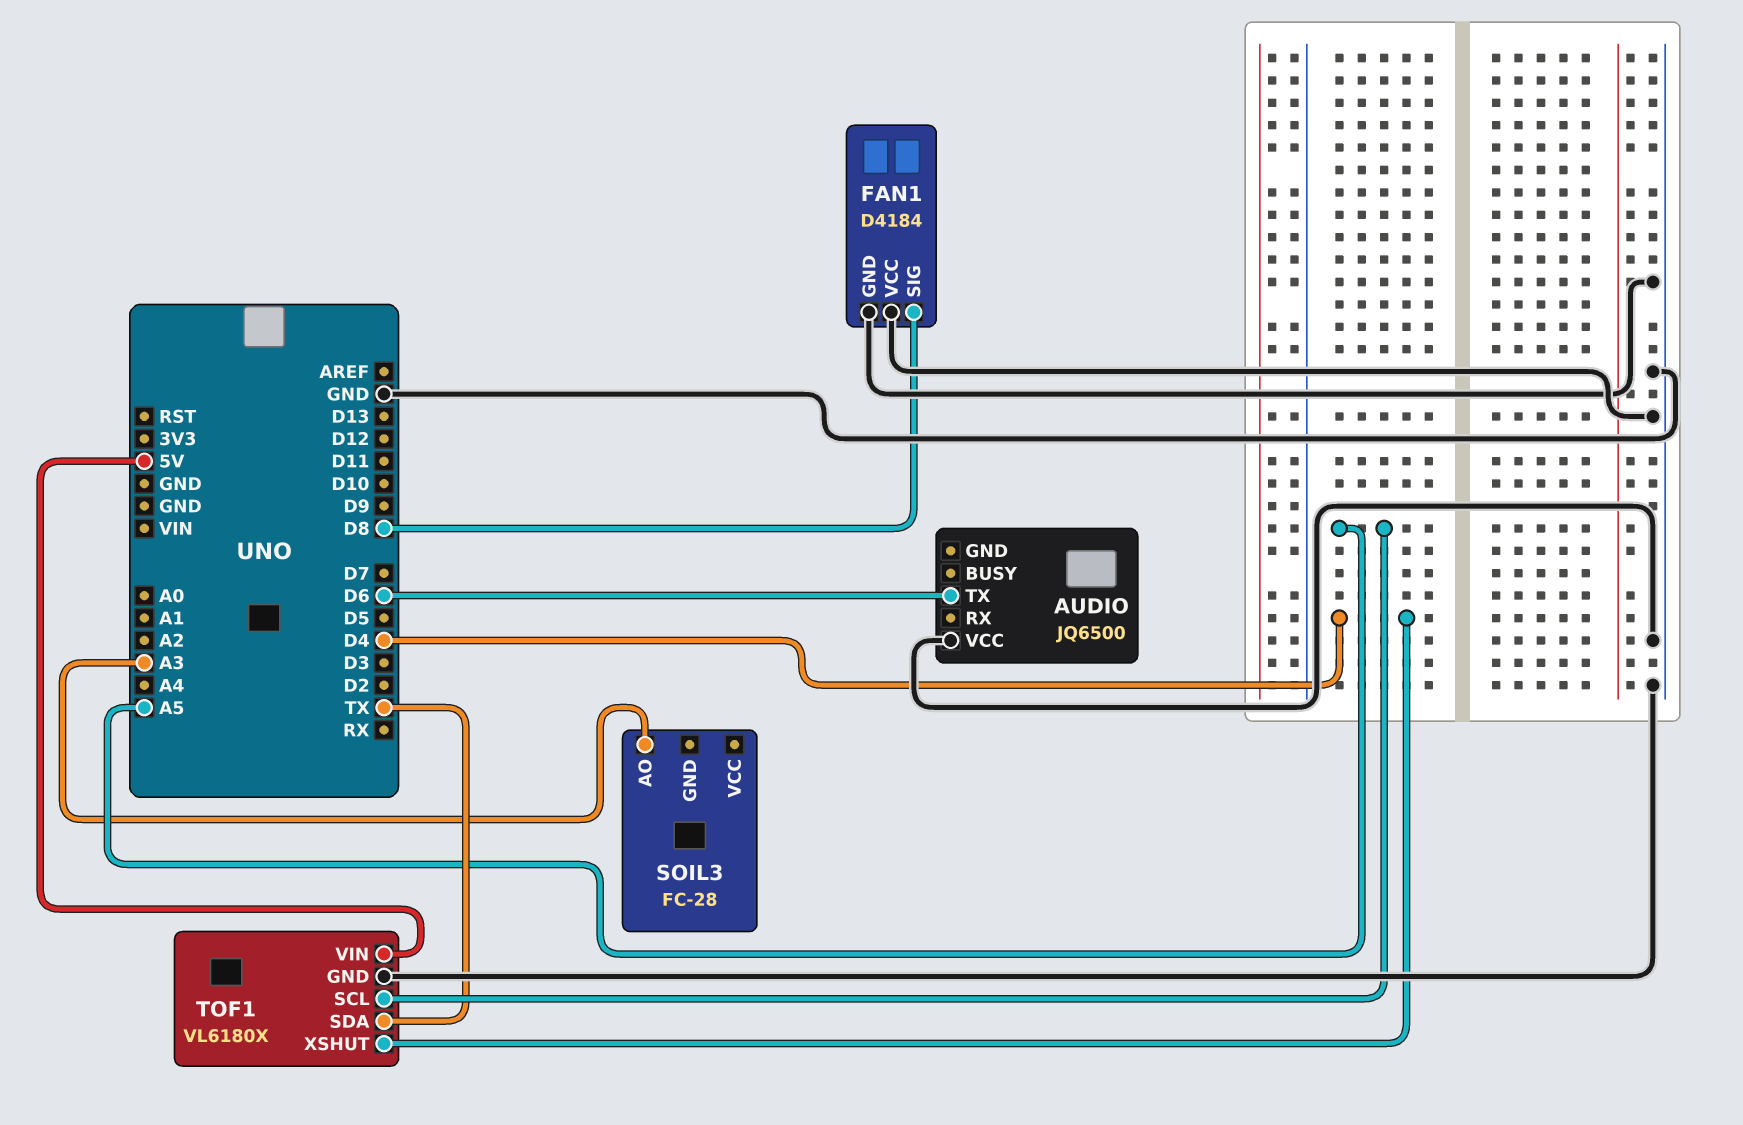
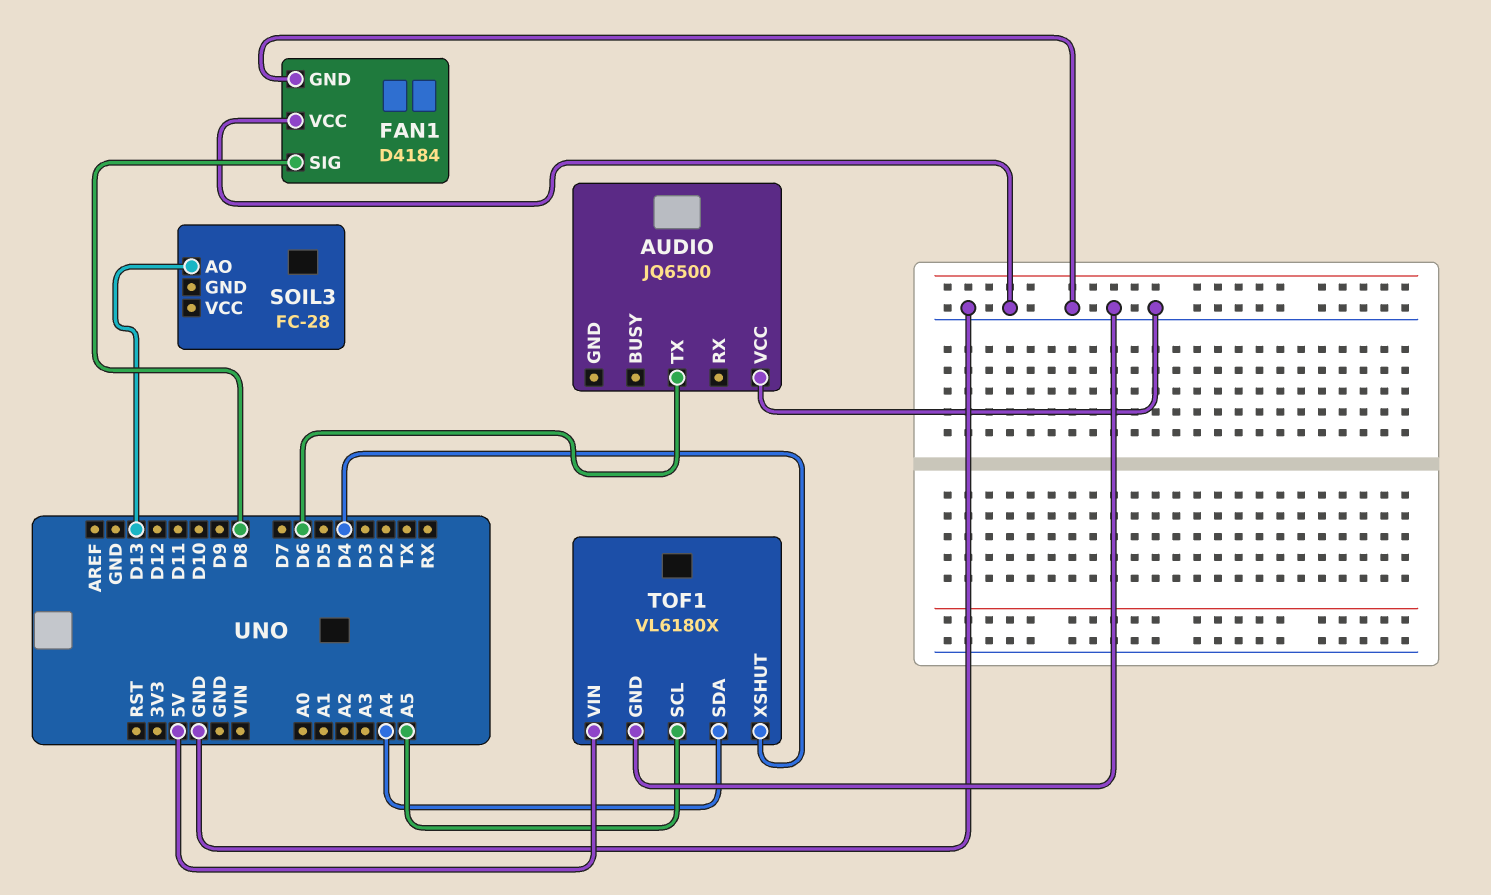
SOIL3 pin AO: A3 -> D13
TOF1 pin SDA: TX -> A4

